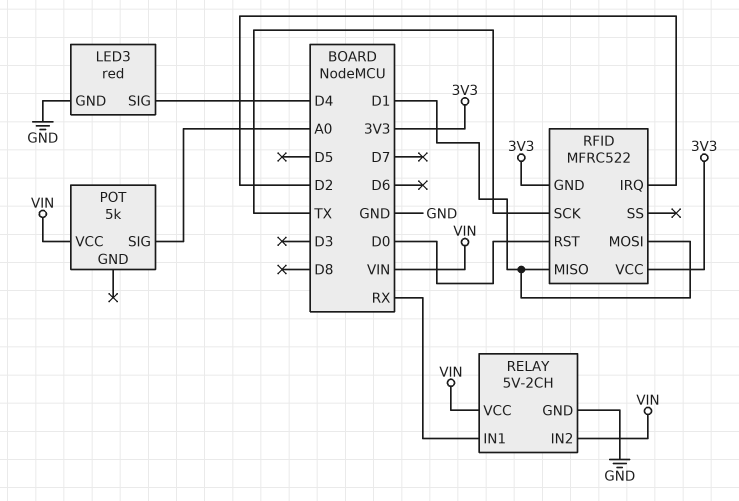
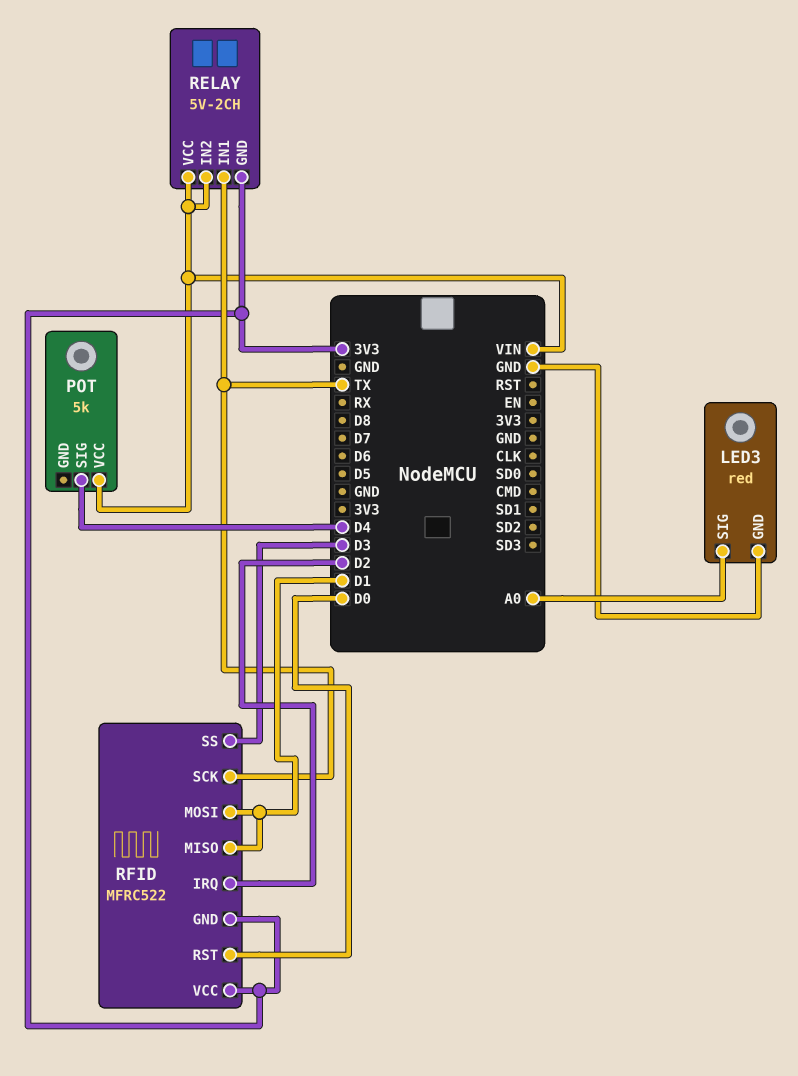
LED3 pin SIG: D4 -> A0
POT pin SIG: A0 -> D4
RELAY pin GND: GND -> 3V3
RELAY pin IN1: RX -> TX
RFID pin SS: none -> D3

